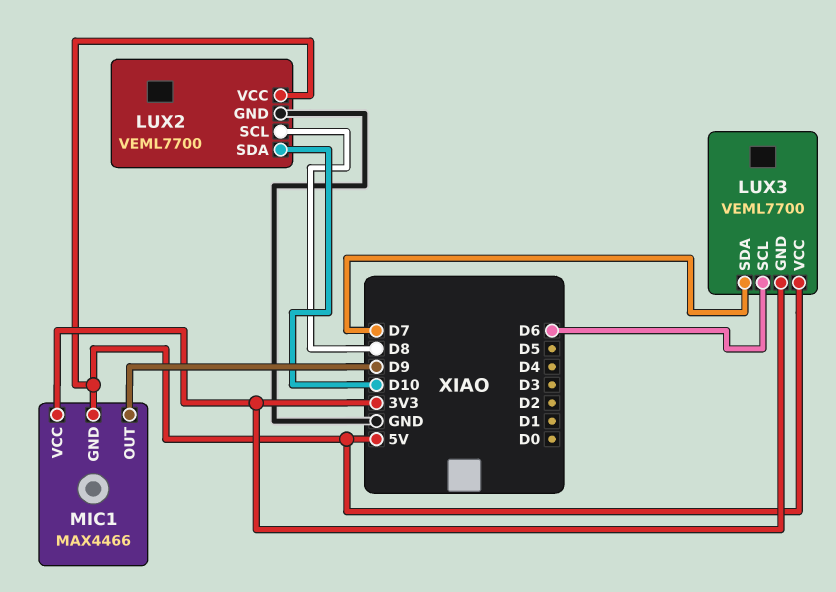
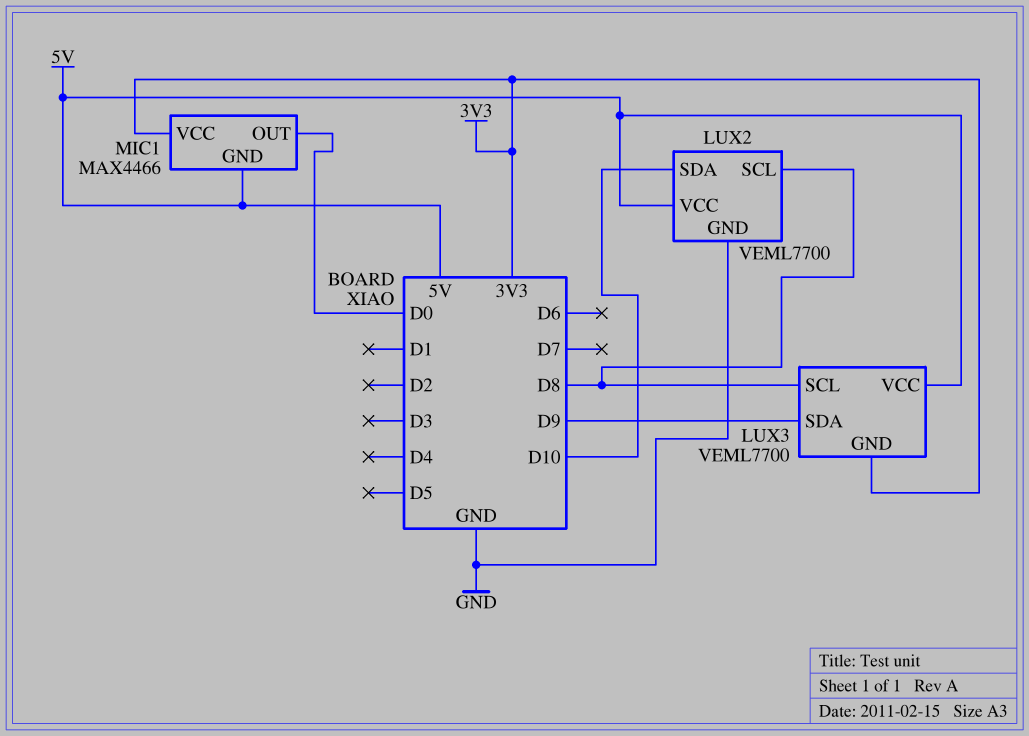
LUX3 pin SCL: D6 -> D8
LUX3 pin SDA: D7 -> D9
MIC1 pin OUT: D9 -> D0

